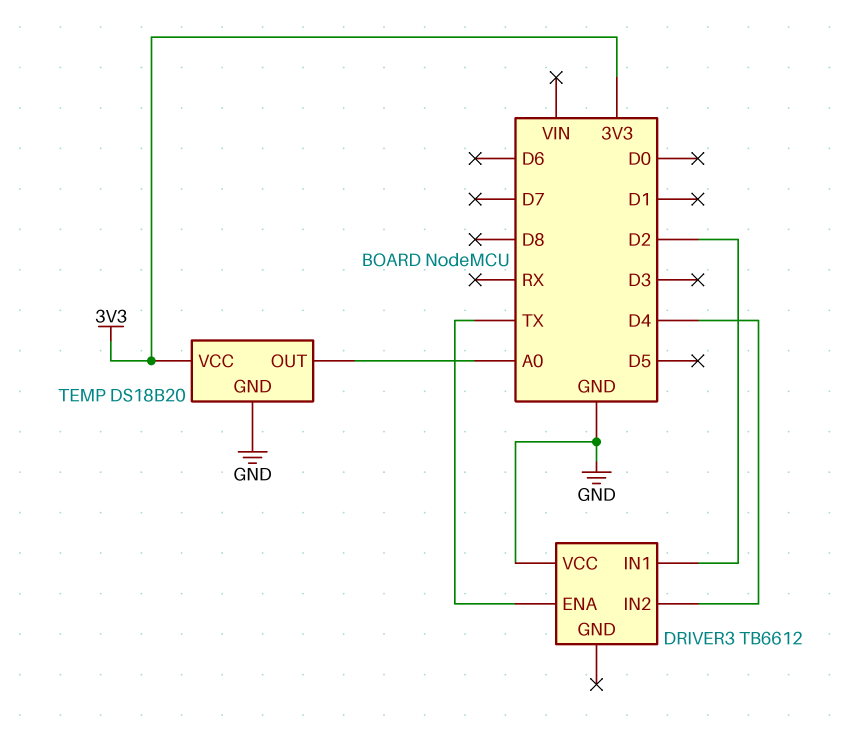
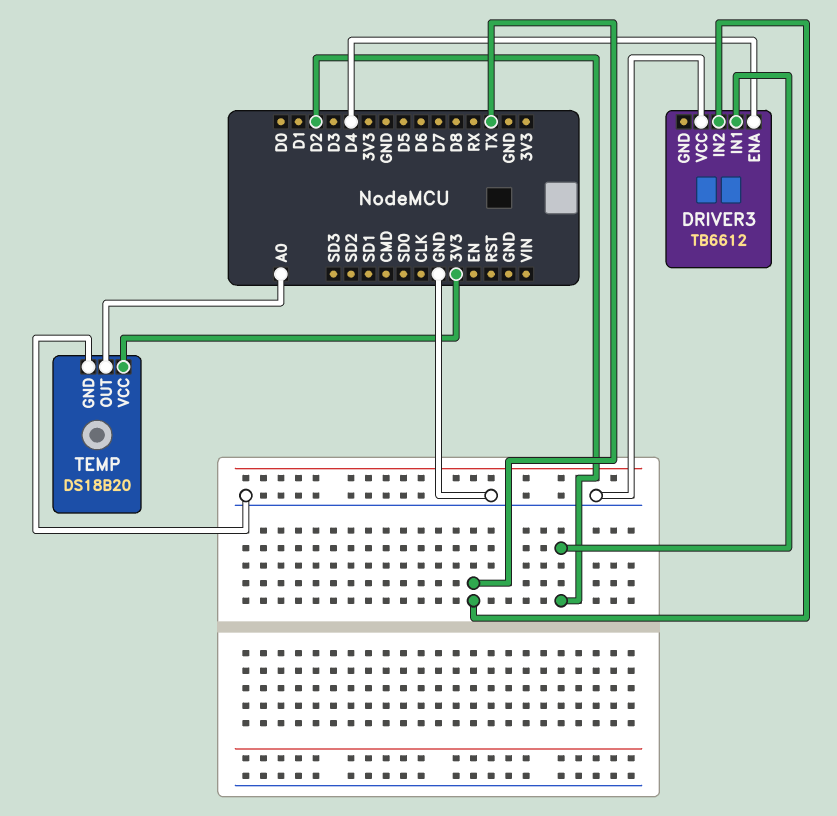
DRIVER3 pin ENA: TX -> D4
DRIVER3 pin IN2: D4 -> TX

